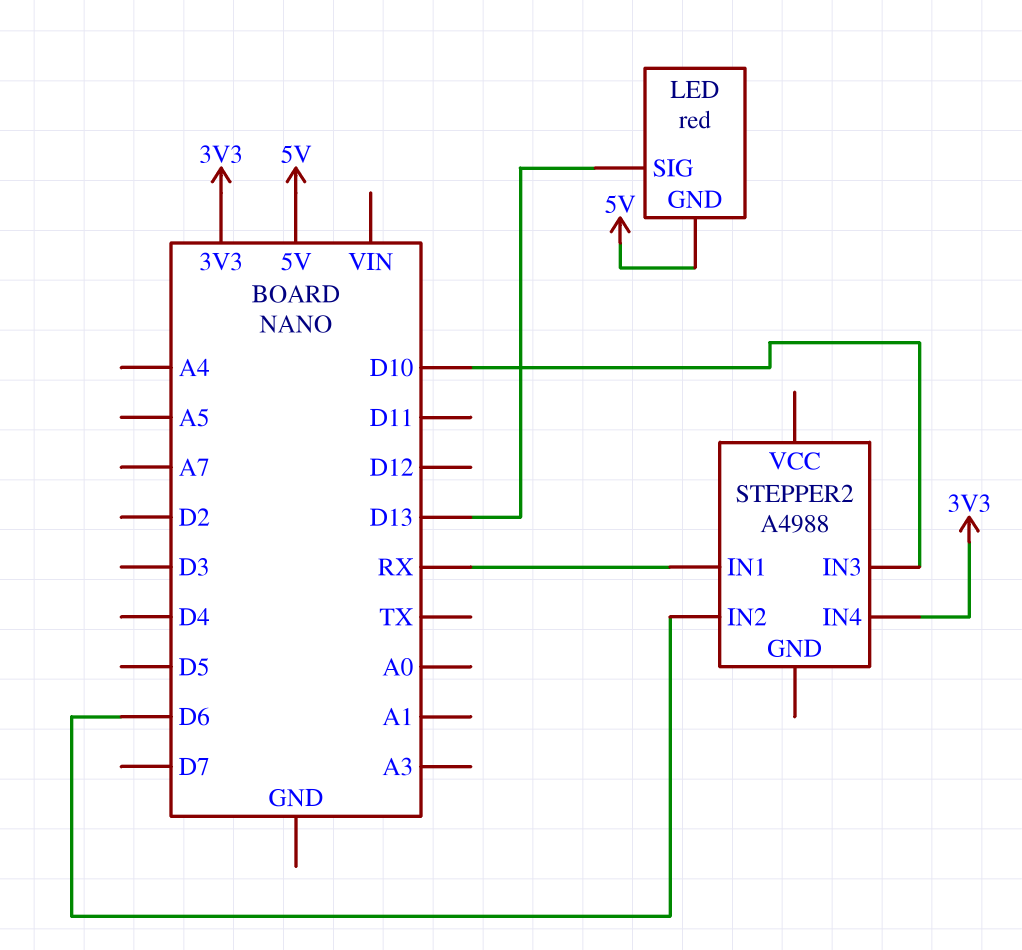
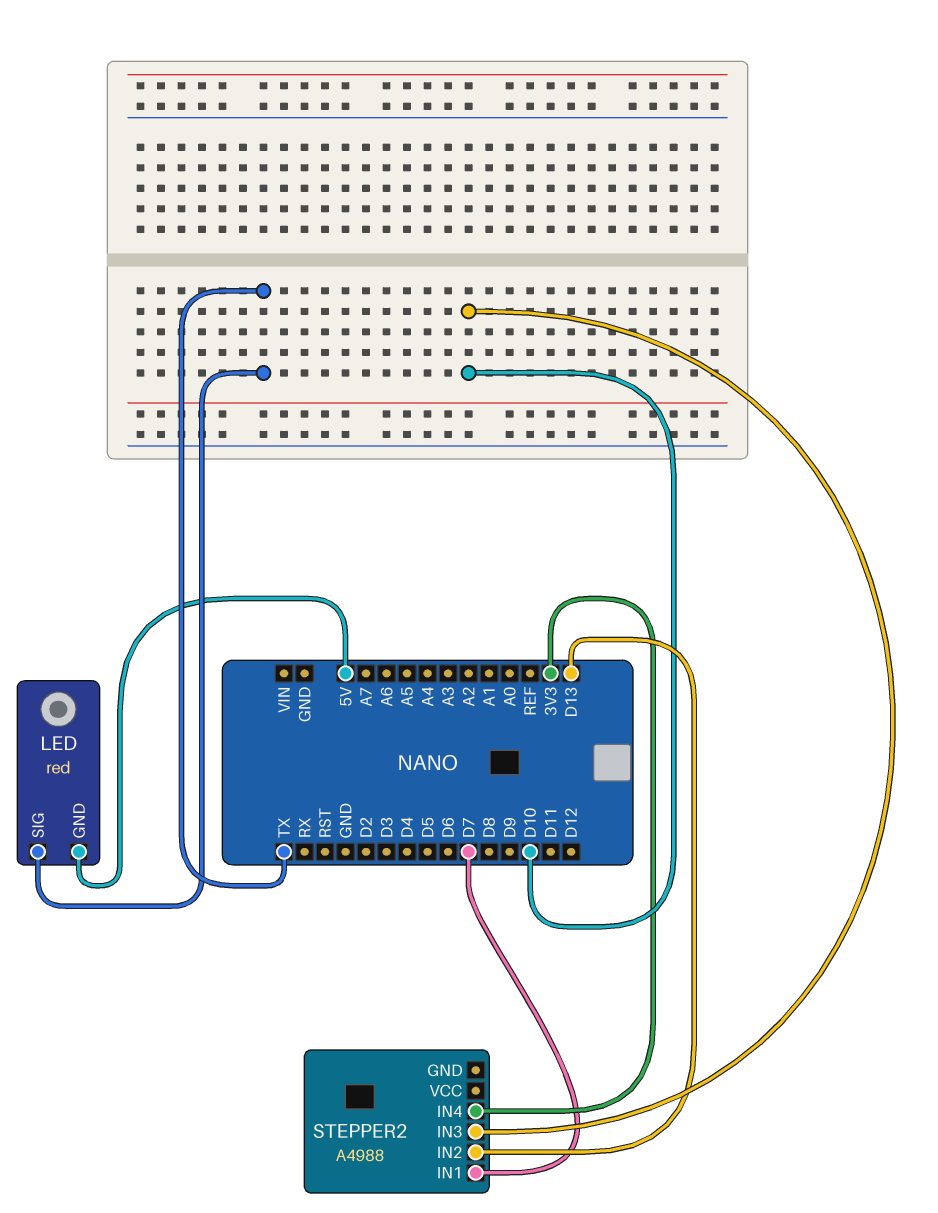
LED pin SIG: D13 -> TX
STEPPER2 pin IN1: RX -> D7
STEPPER2 pin IN2: D6 -> D13

